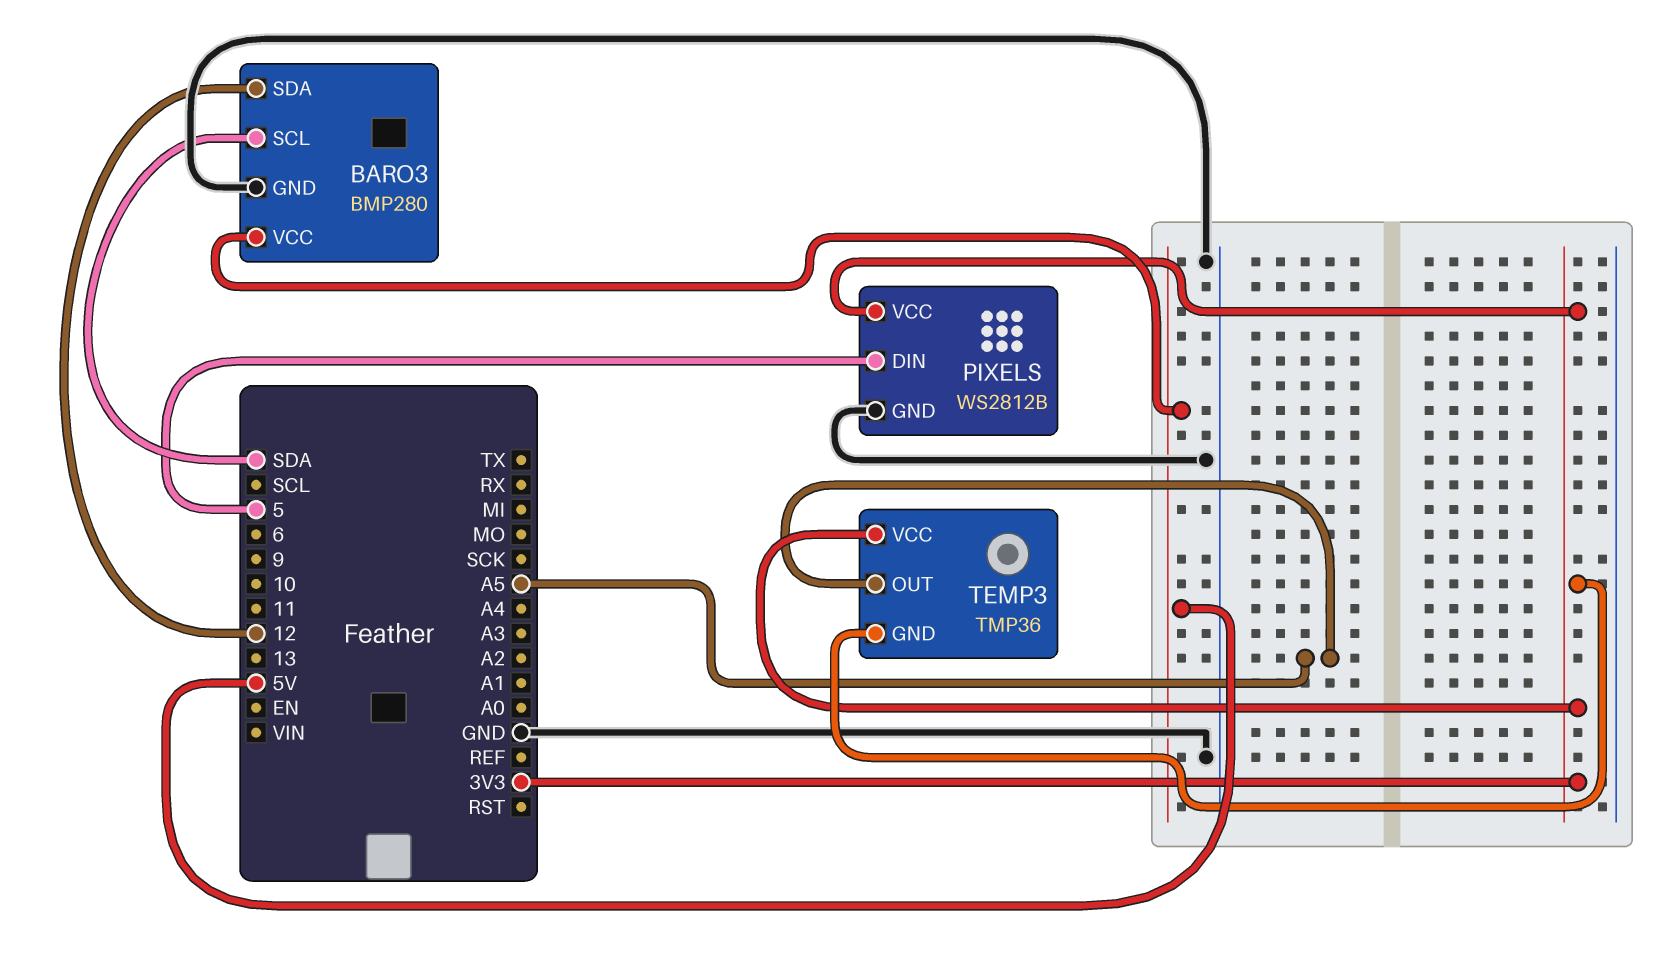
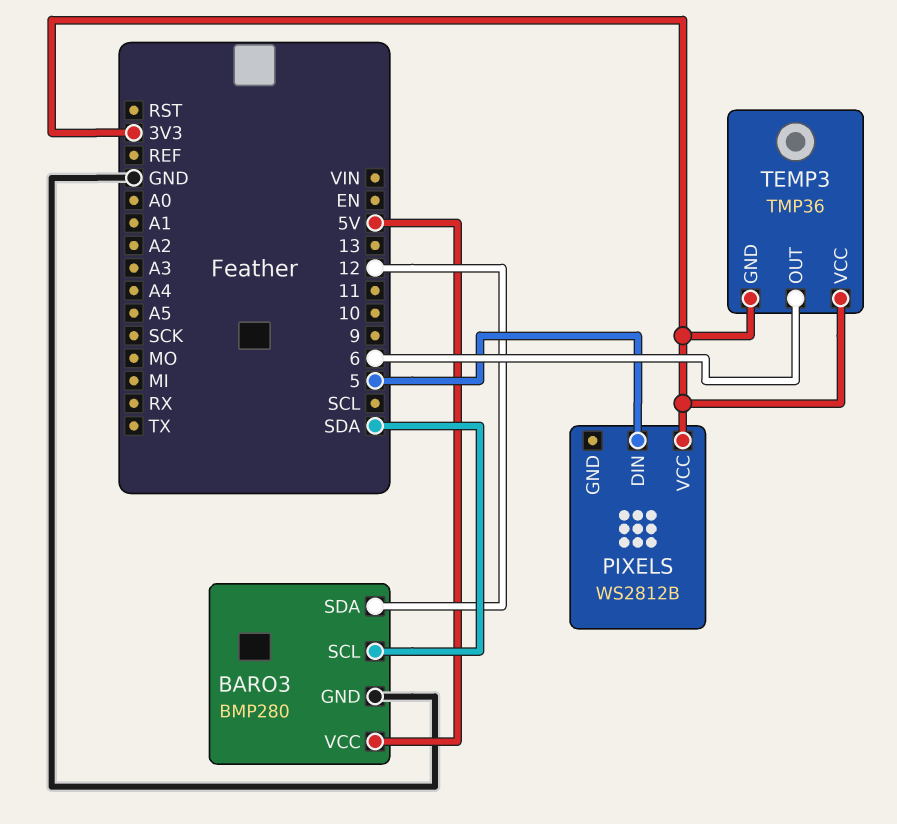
PIXELS pin GND: GND -> none
TEMP3 pin OUT: A5 -> 6

